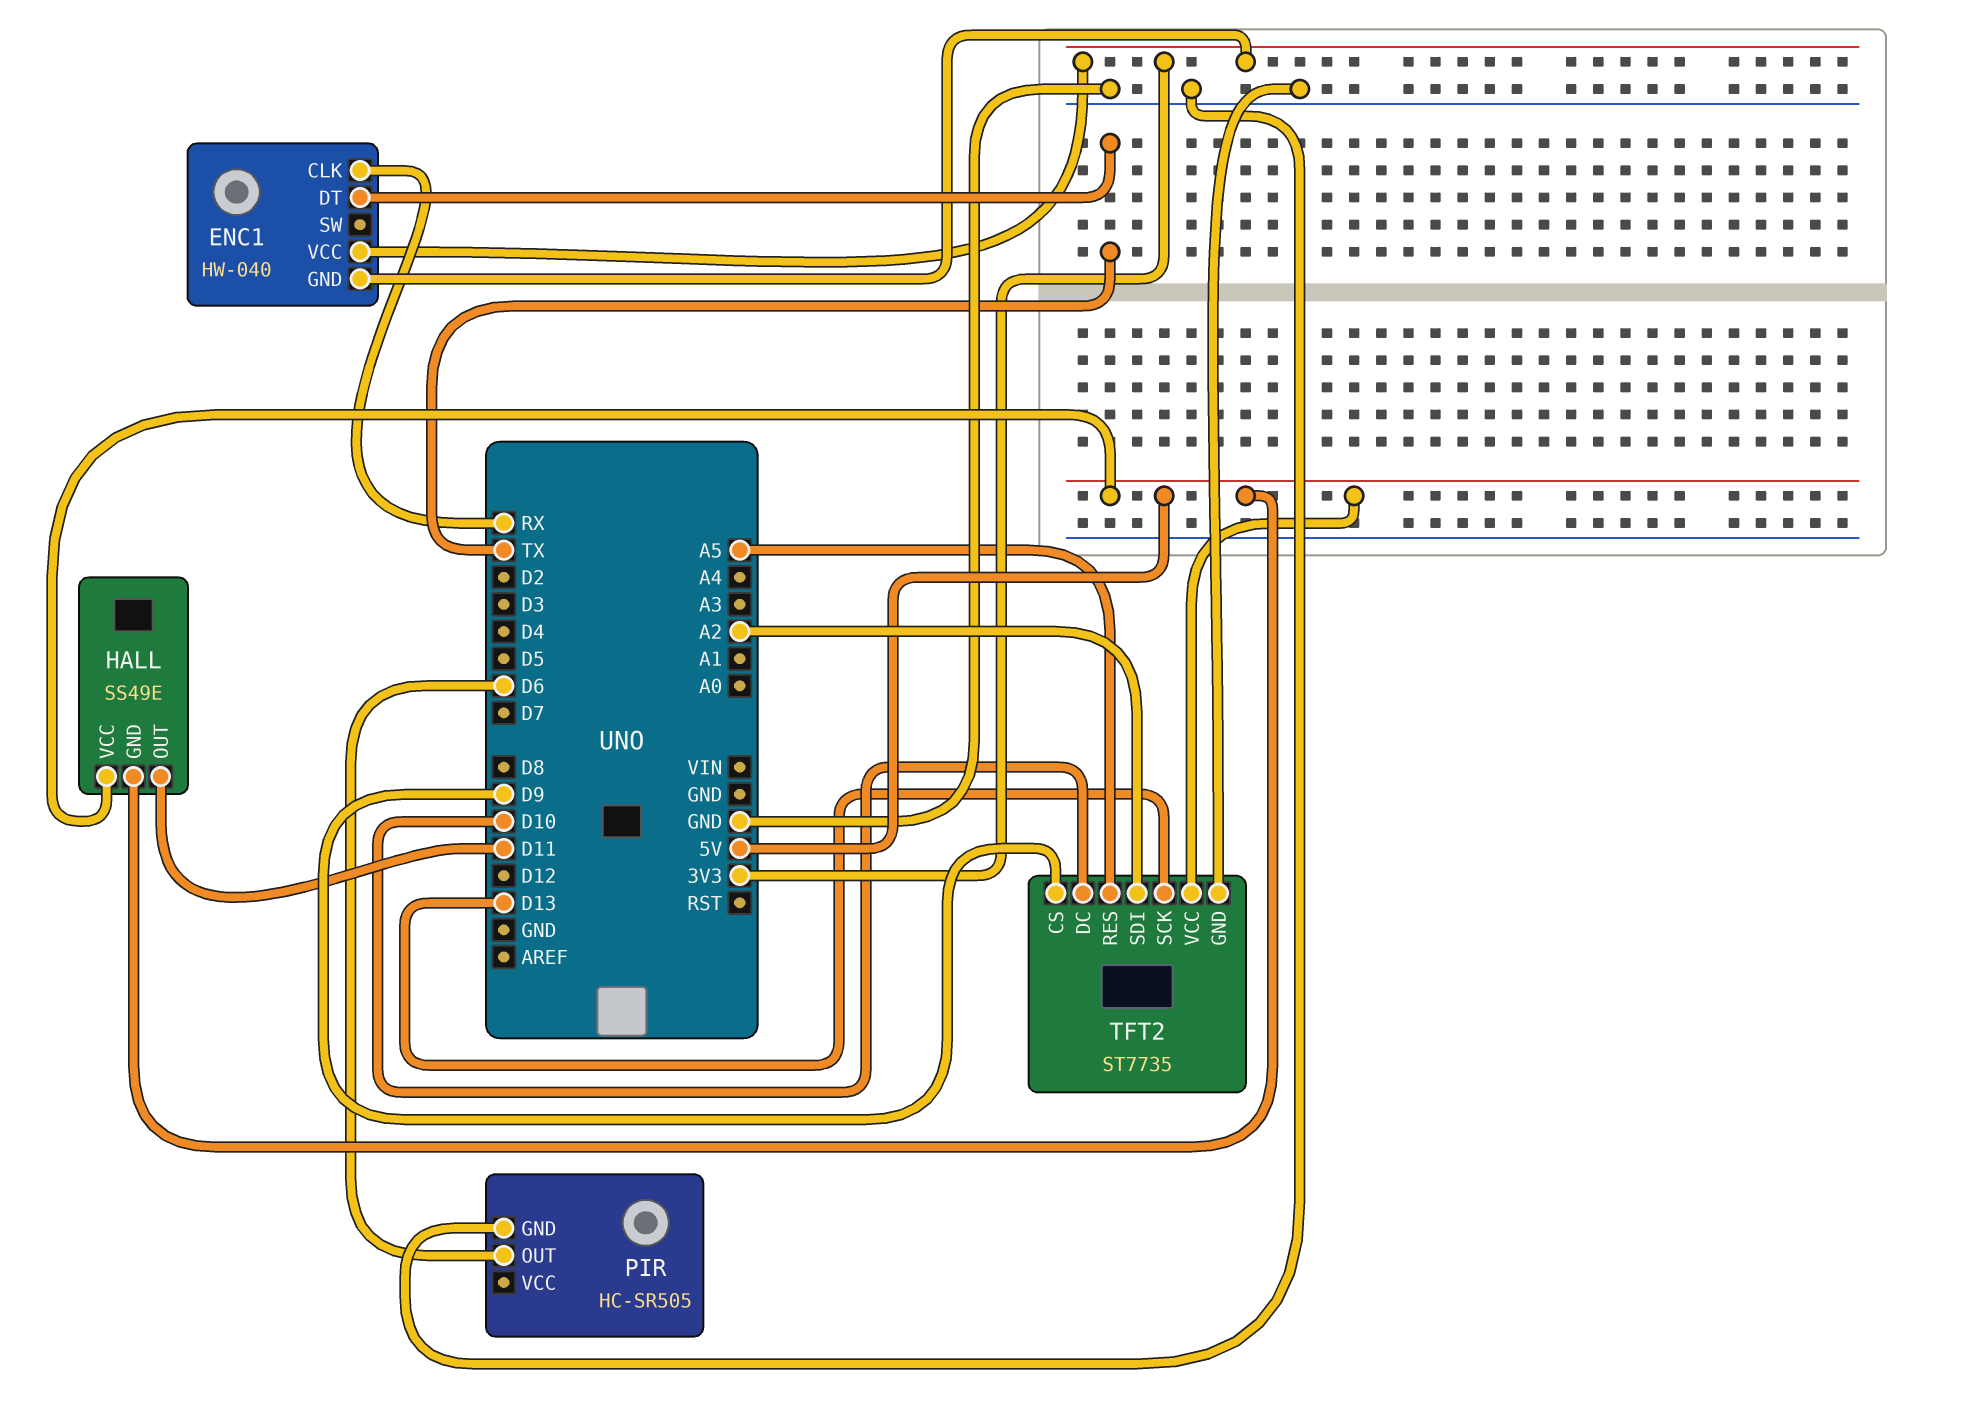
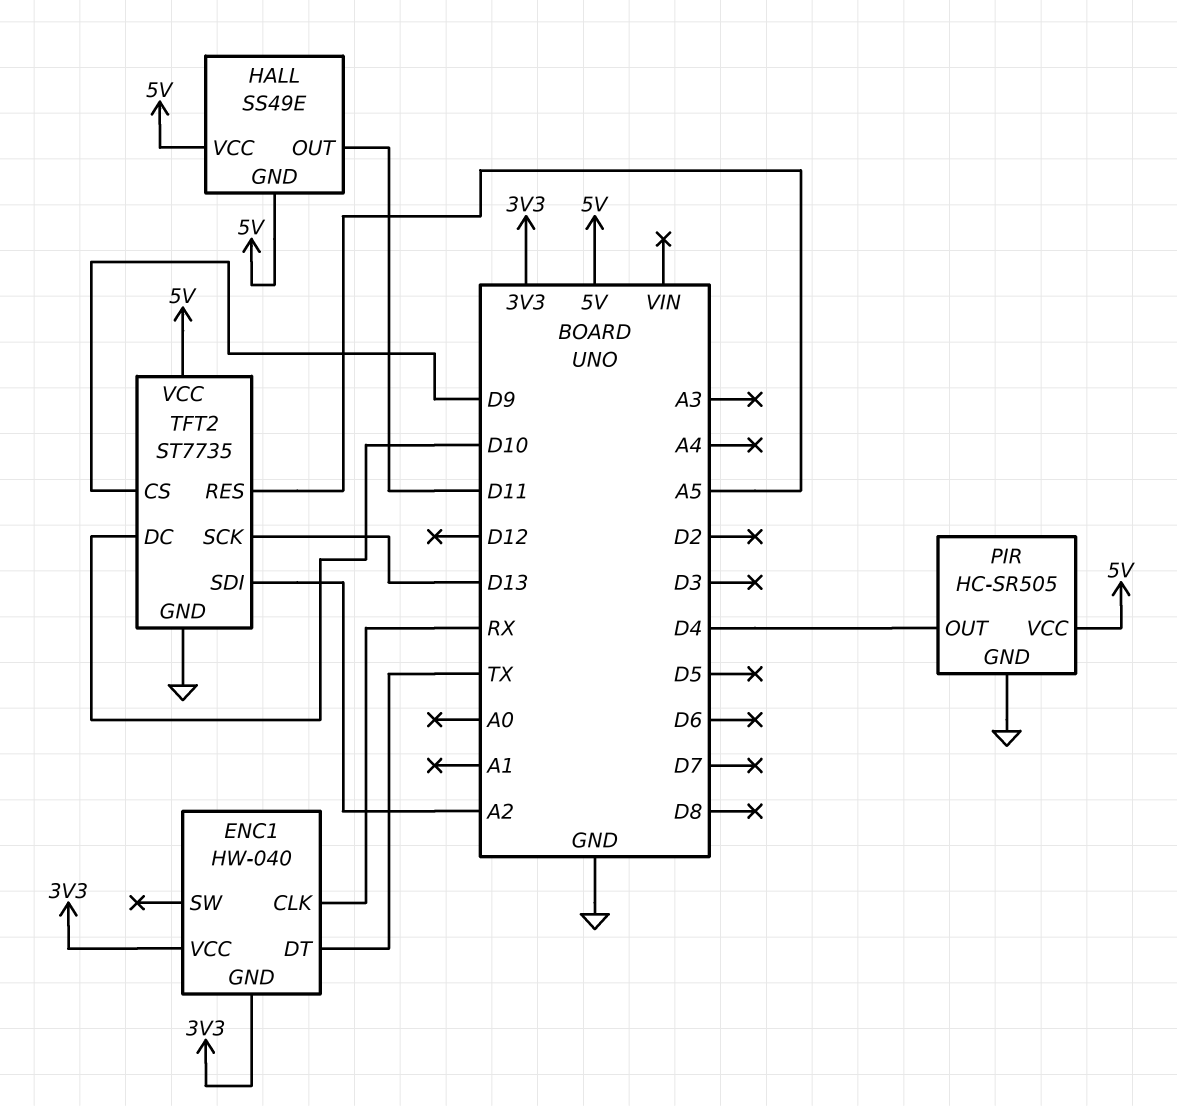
PIR pin OUT: D6 -> D4
PIR pin VCC: none -> 5V

